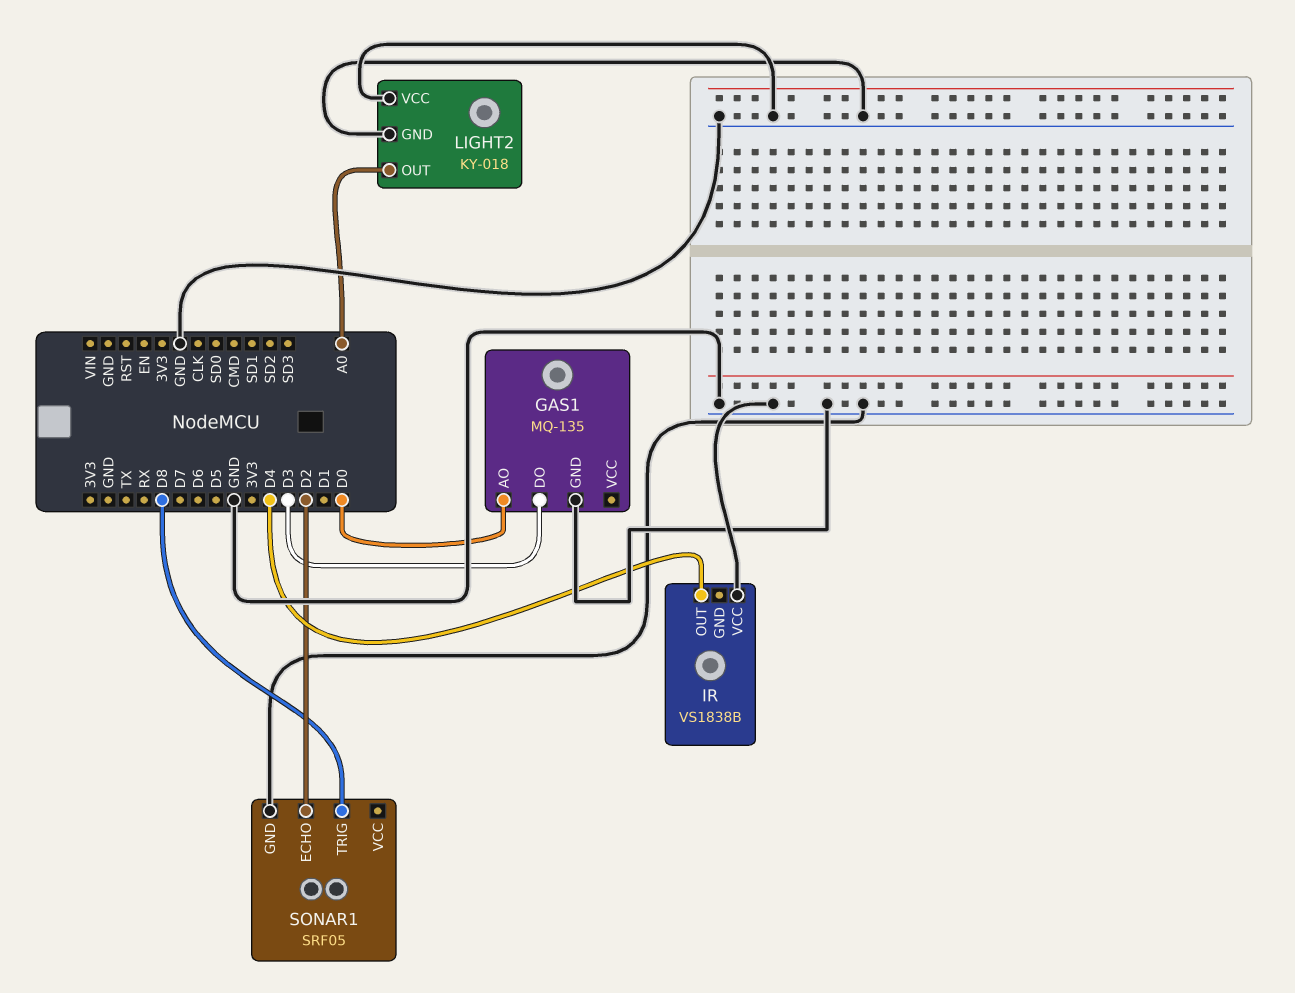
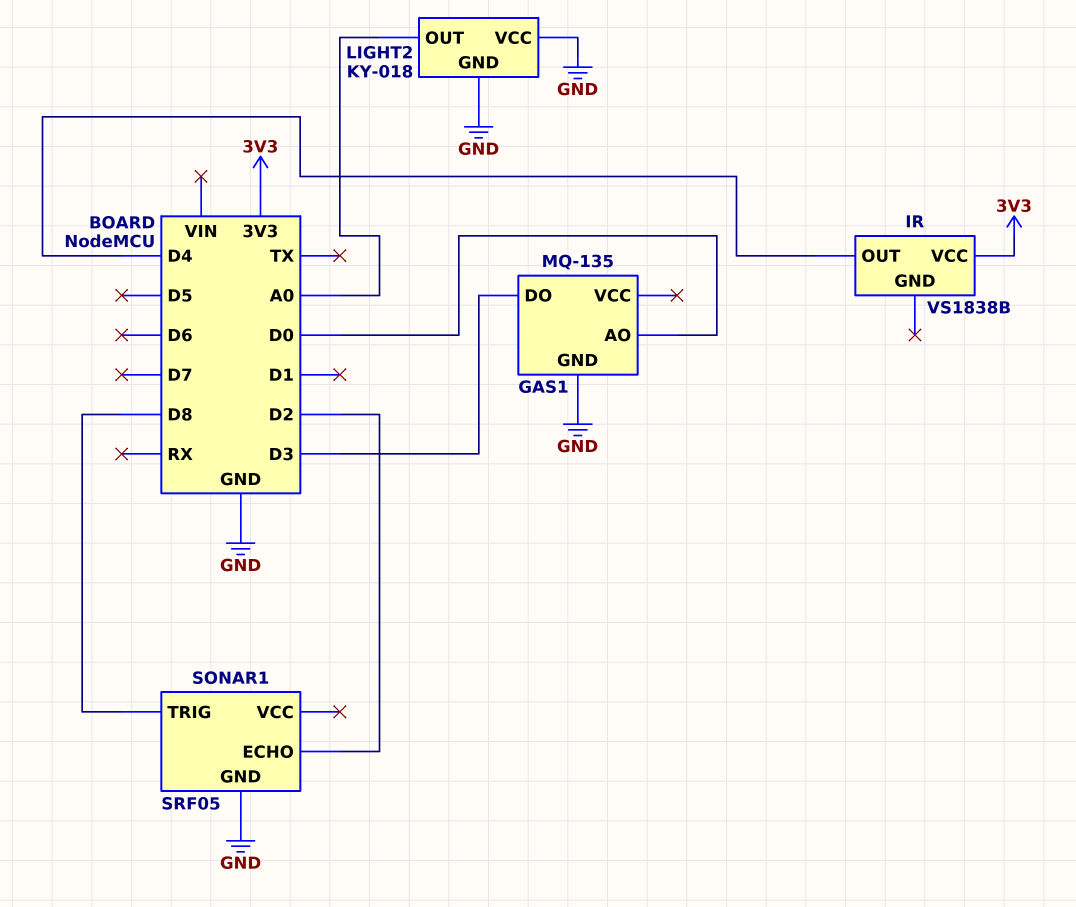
IR pin VCC: GND -> 3V3

